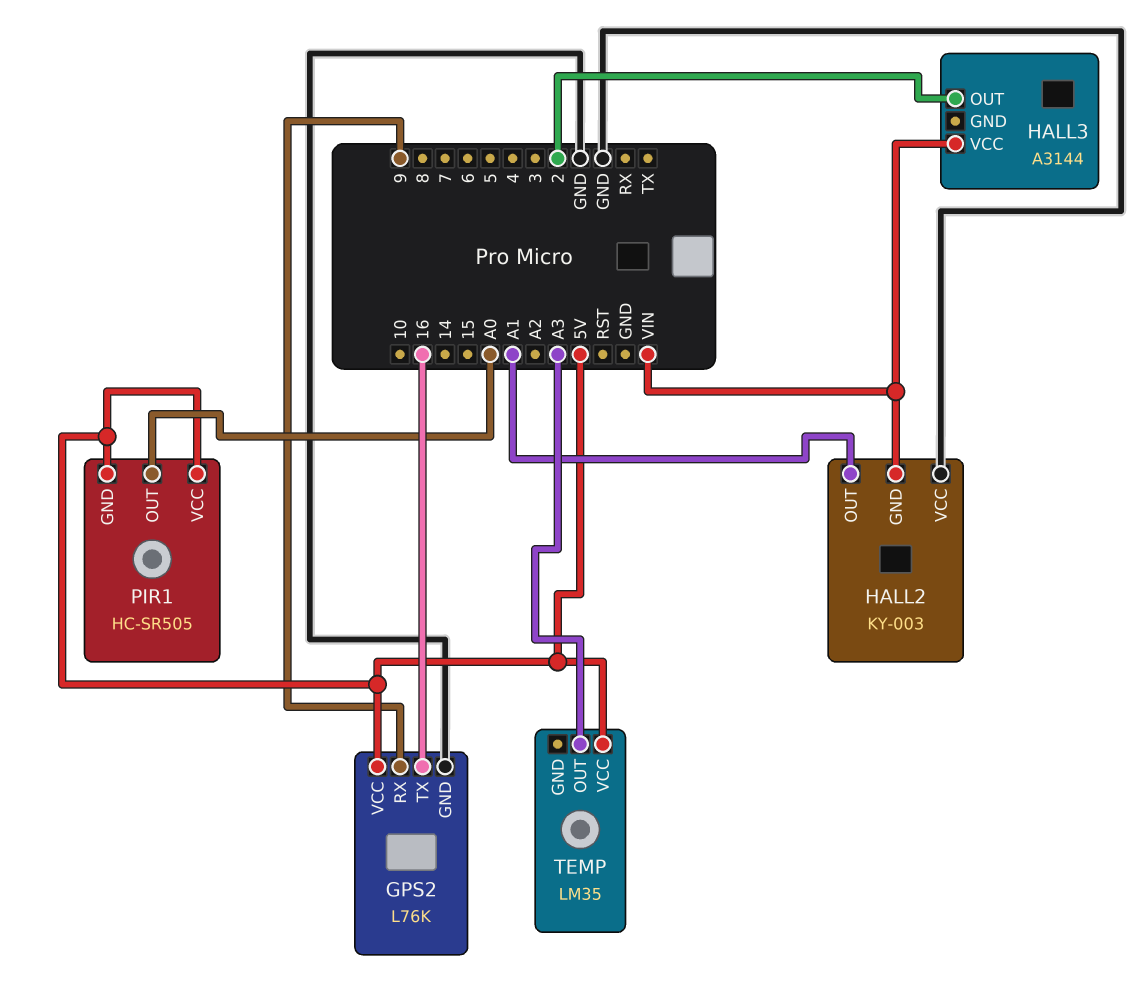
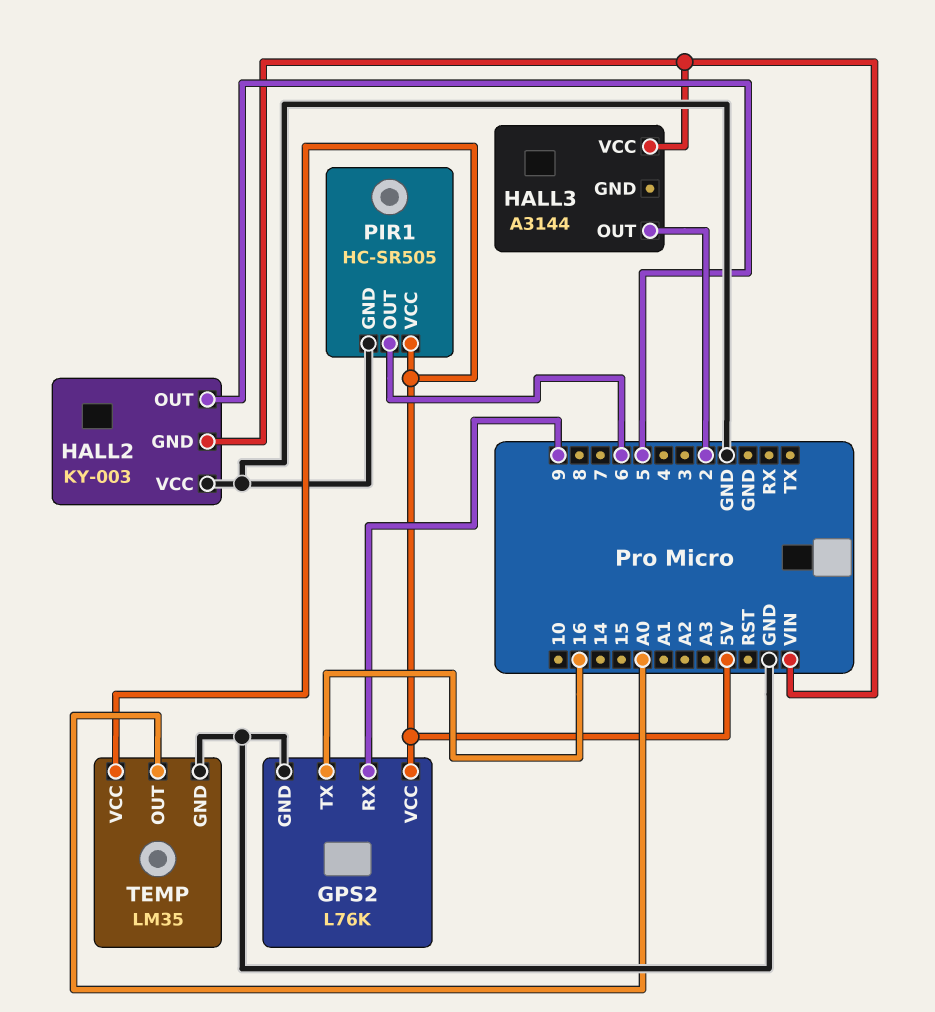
HALL2 pin OUT: A1 -> 5
PIR1 pin GND: 5V -> GND
PIR1 pin OUT: A0 -> 6
TEMP pin GND: none -> GND
TEMP pin OUT: A3 -> A0

